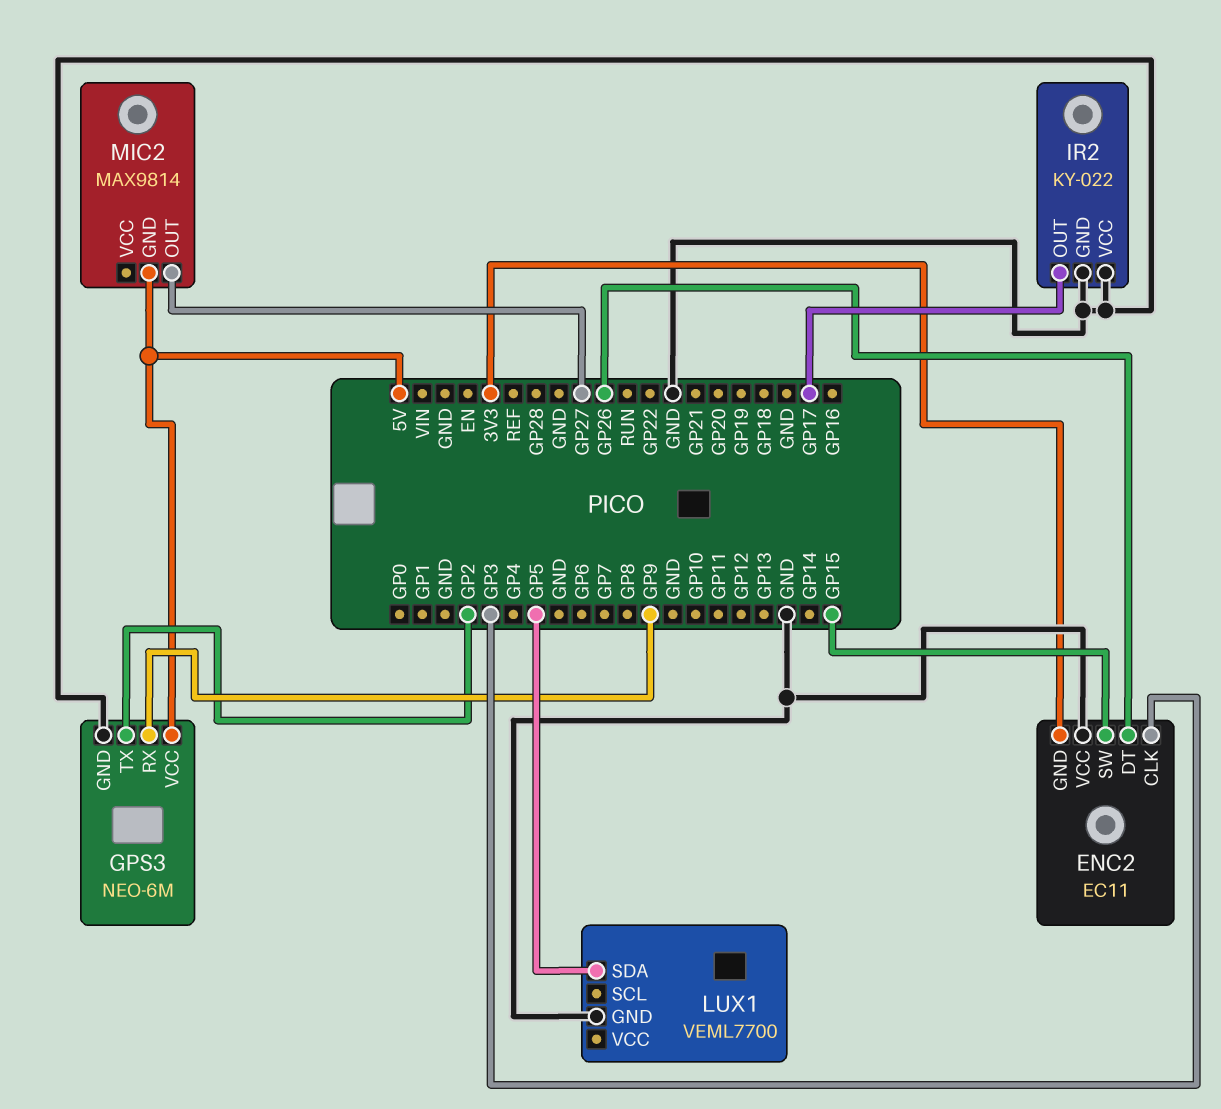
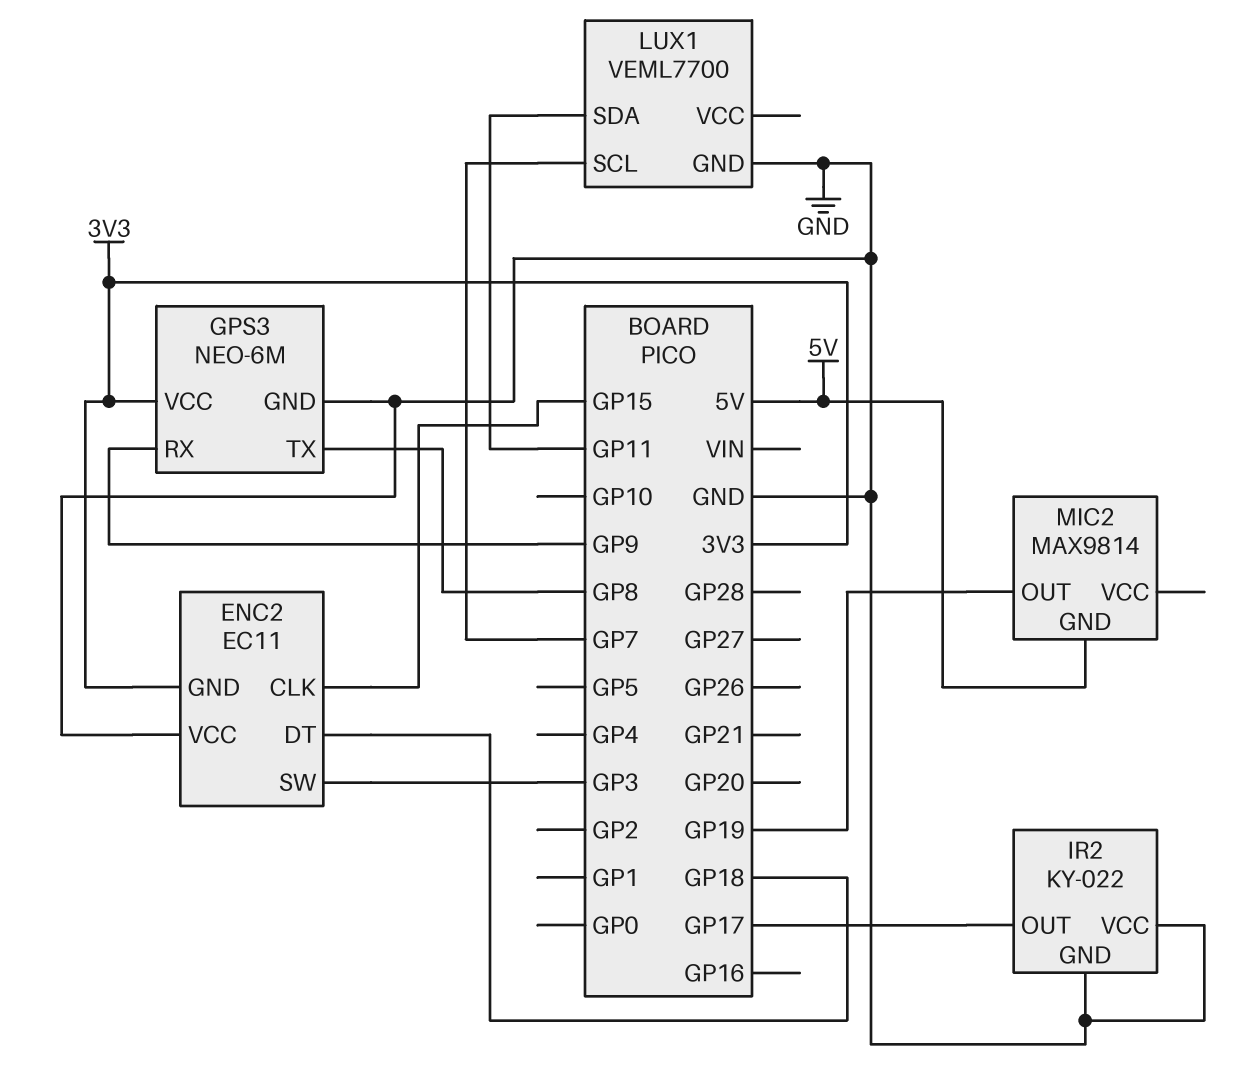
ENC2 pin CLK: GP3 -> GP15
ENC2 pin DT: GP26 -> GP18
ENC2 pin SW: GP15 -> GP3
GPS3 pin TX: GP2 -> GP8
GPS3 pin VCC: 5V -> 3V3
LUX1 pin SCL: none -> GP7
LUX1 pin SDA: GP5 -> GP11
MIC2 pin OUT: GP27 -> GP19

